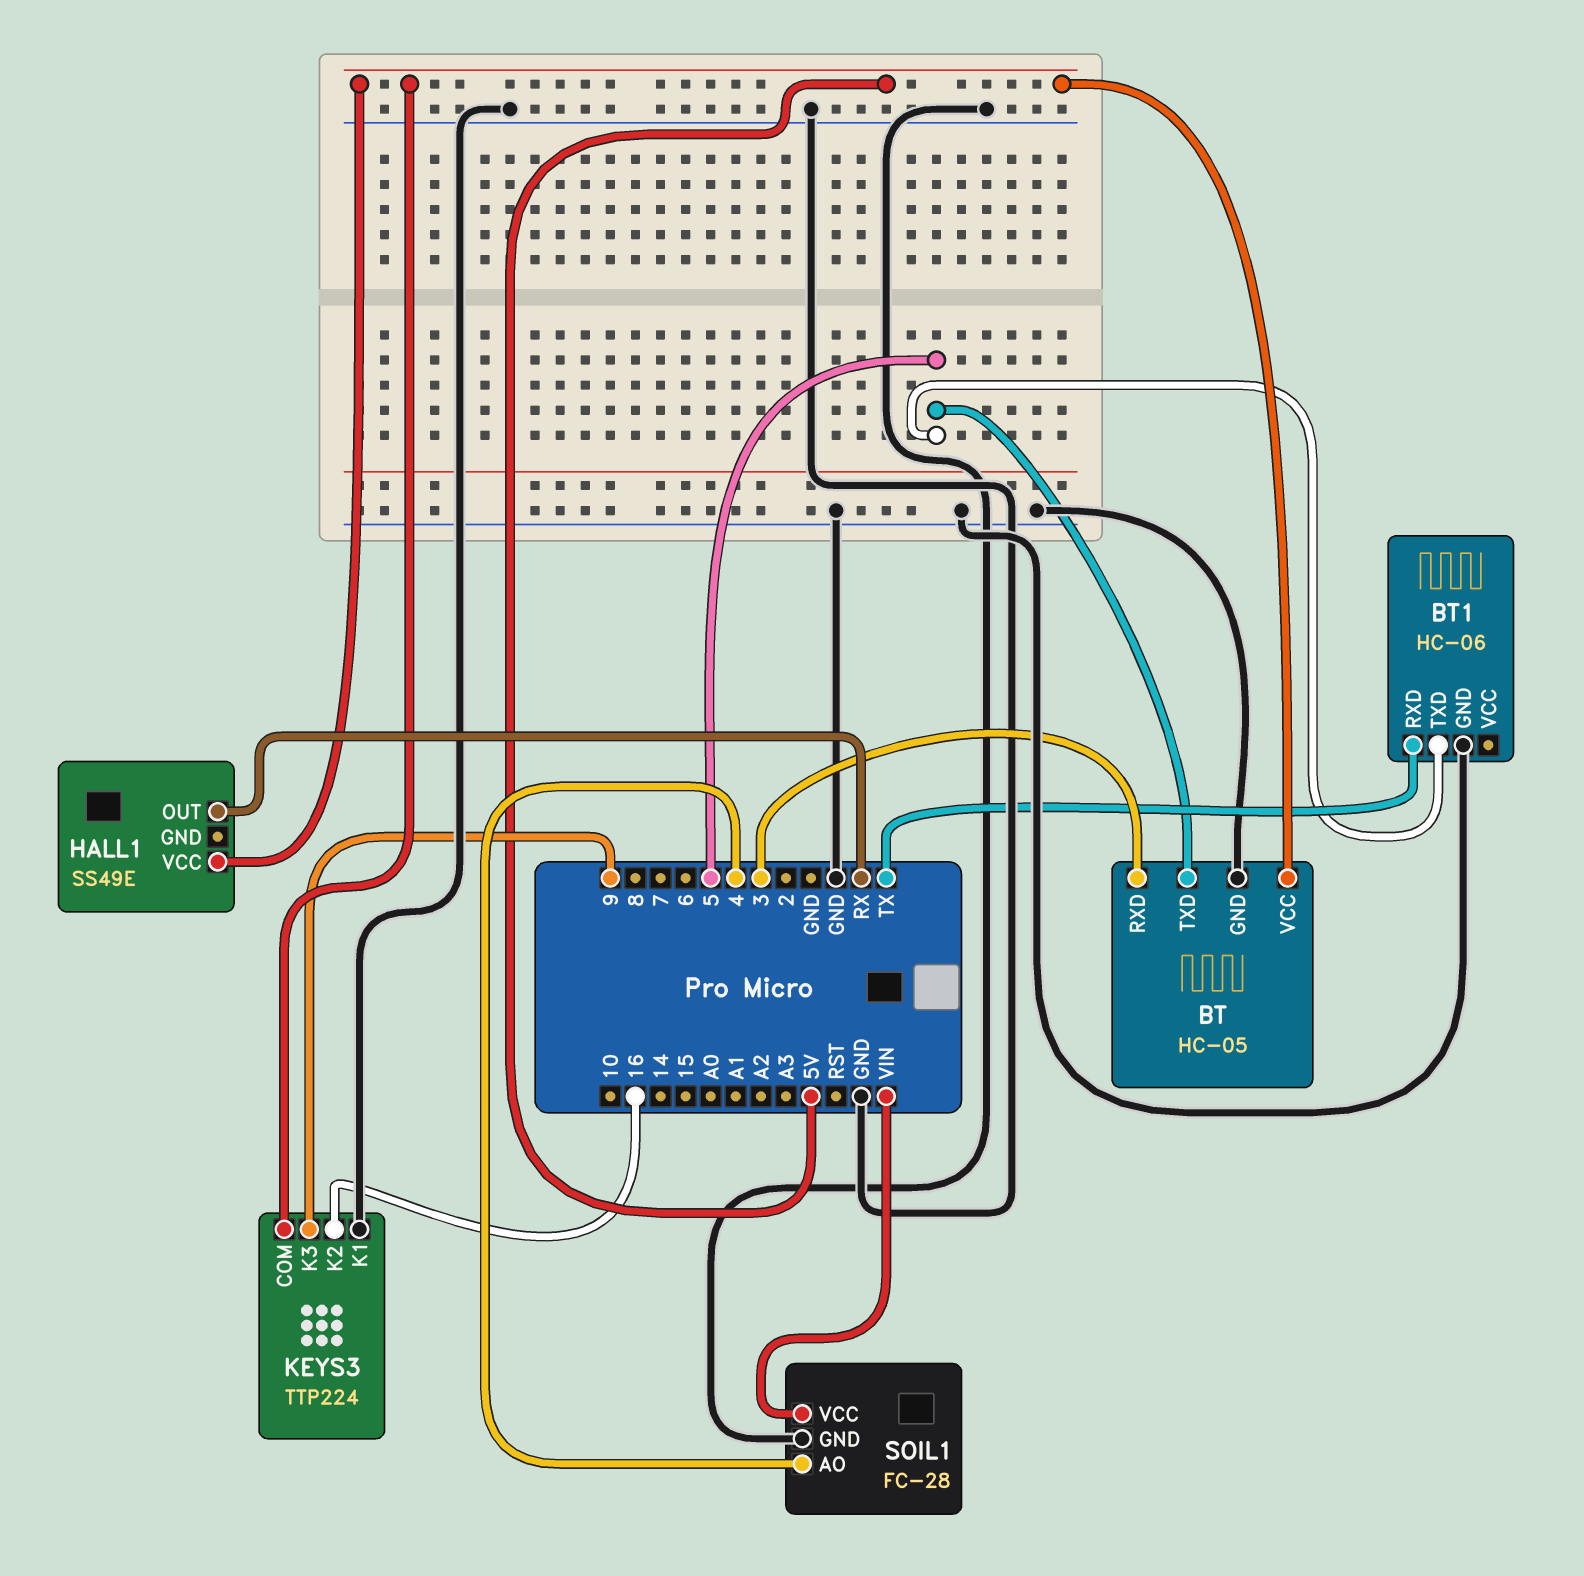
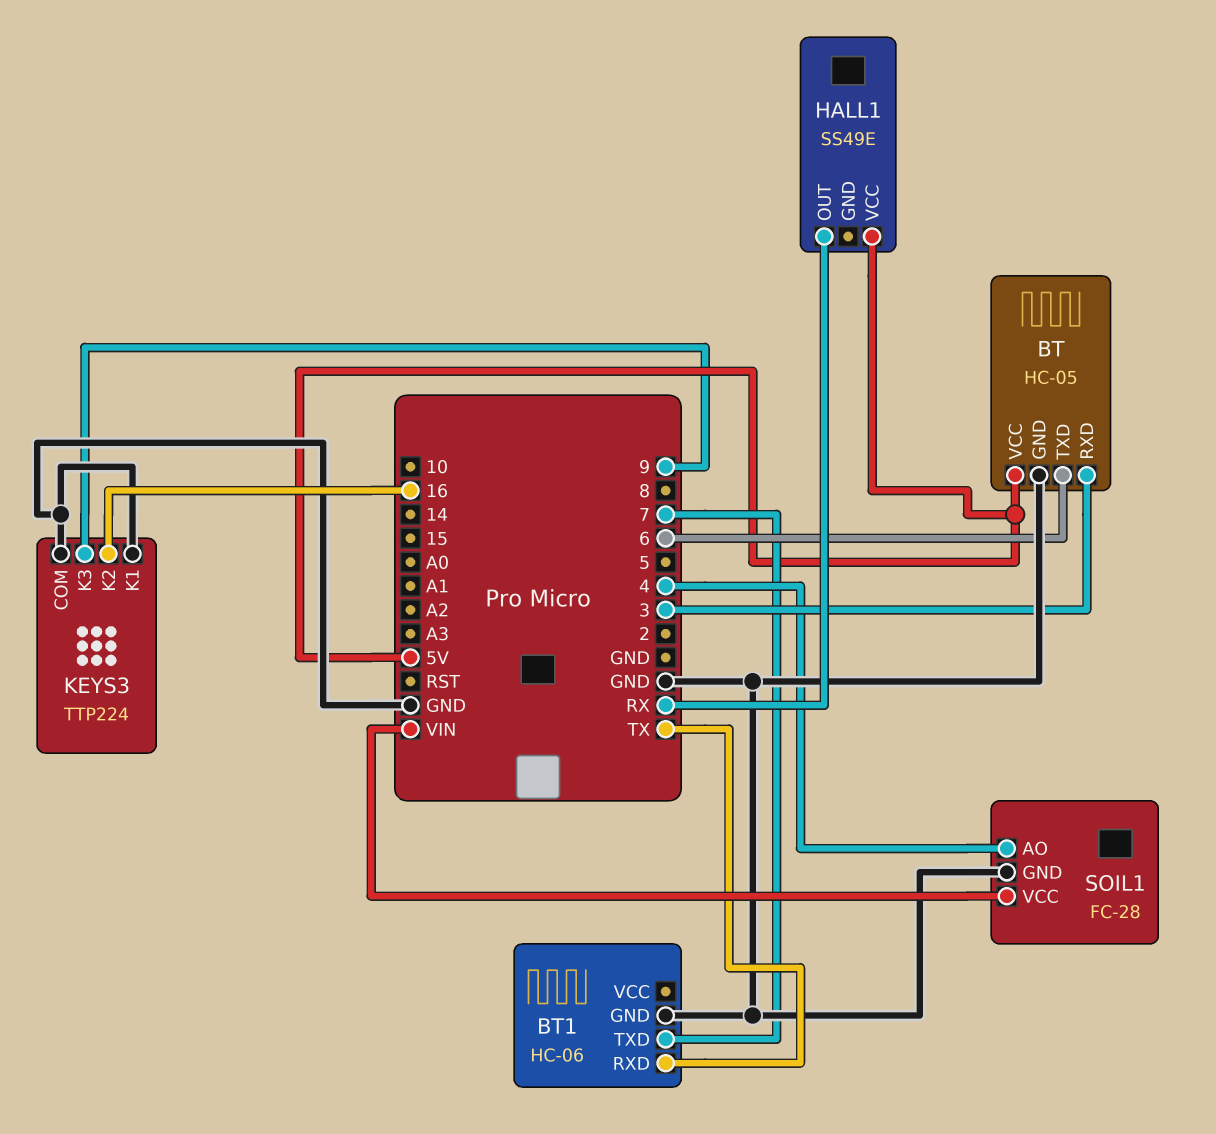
BT pin TXD: 5 -> 6
BT1 pin TXD: 5 -> 7
KEYS3 pin COM: 5V -> GND

